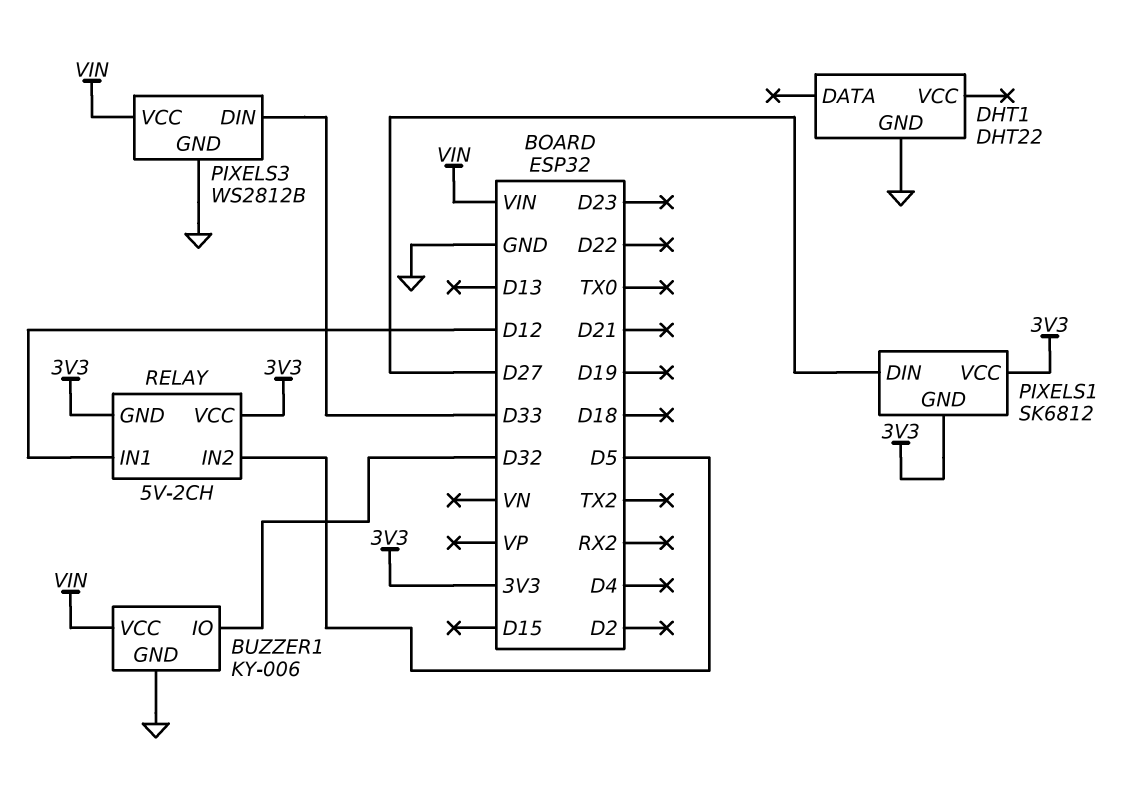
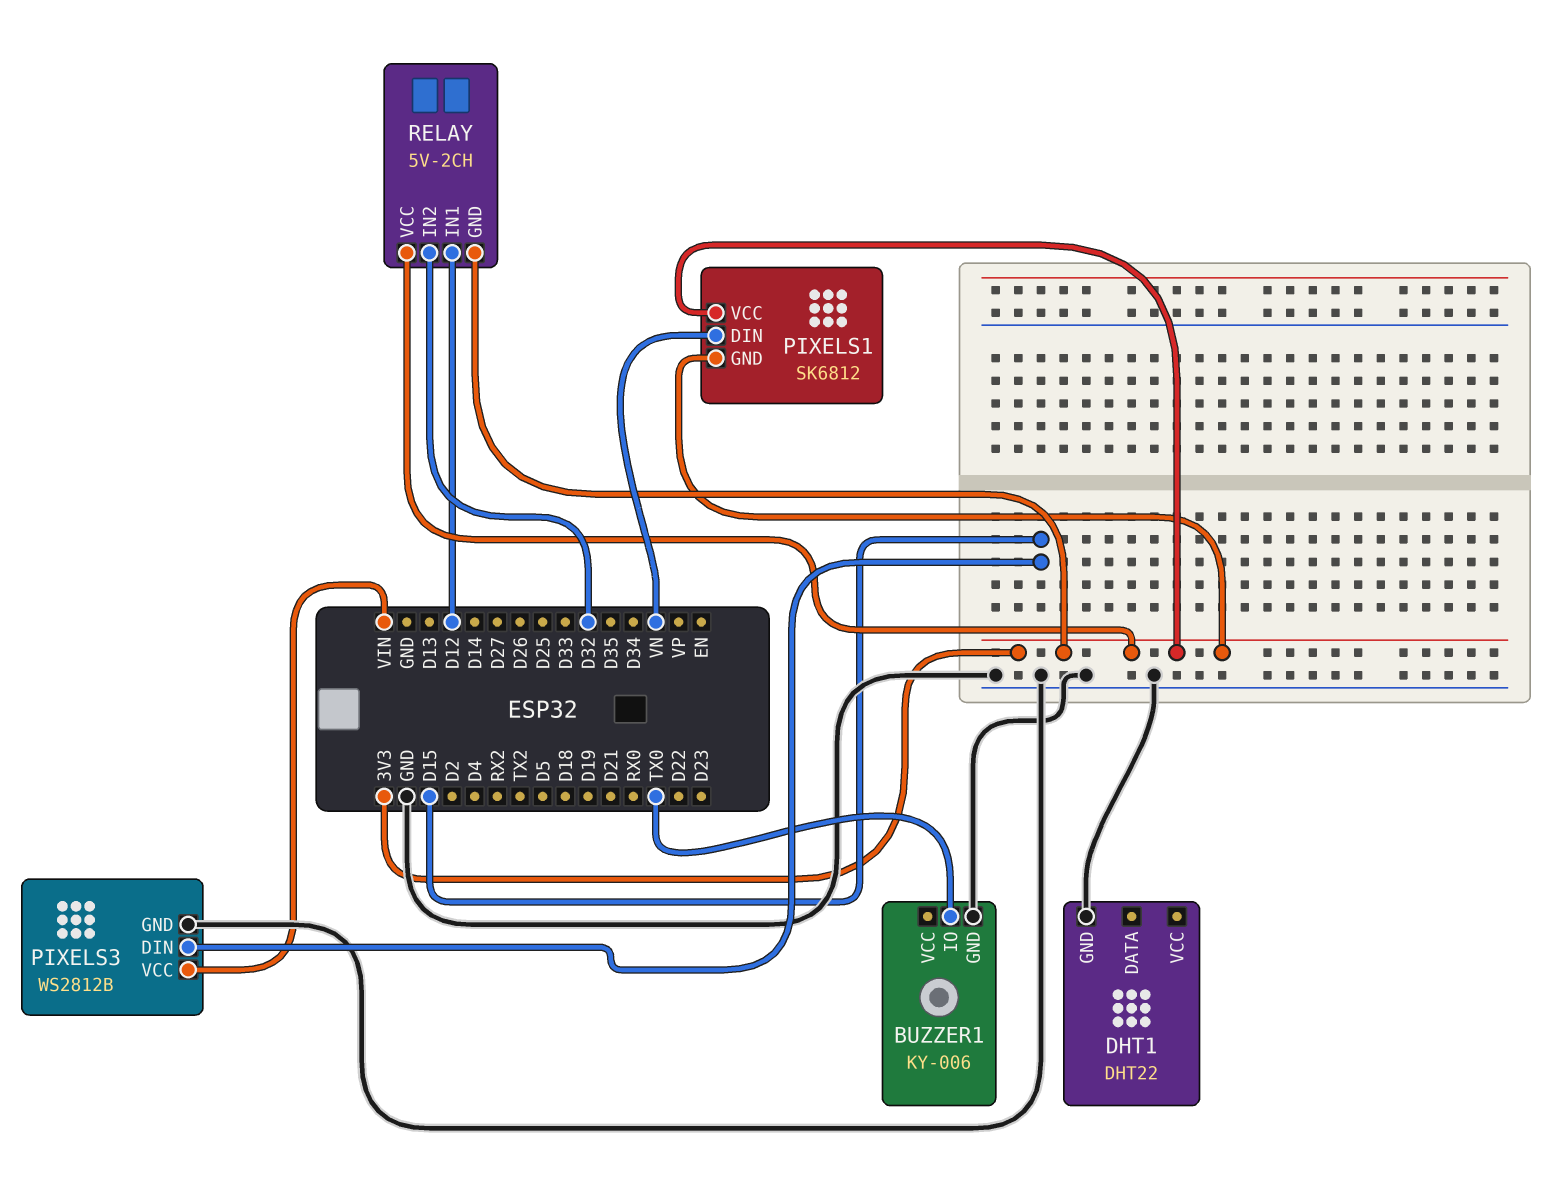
BUZZER1 pin IO: D32 -> TX0
BUZZER1 pin VCC: VIN -> none
PIXELS1 pin DIN: D27 -> VN
PIXELS3 pin DIN: D33 -> D15
RELAY pin IN2: D5 -> D32

